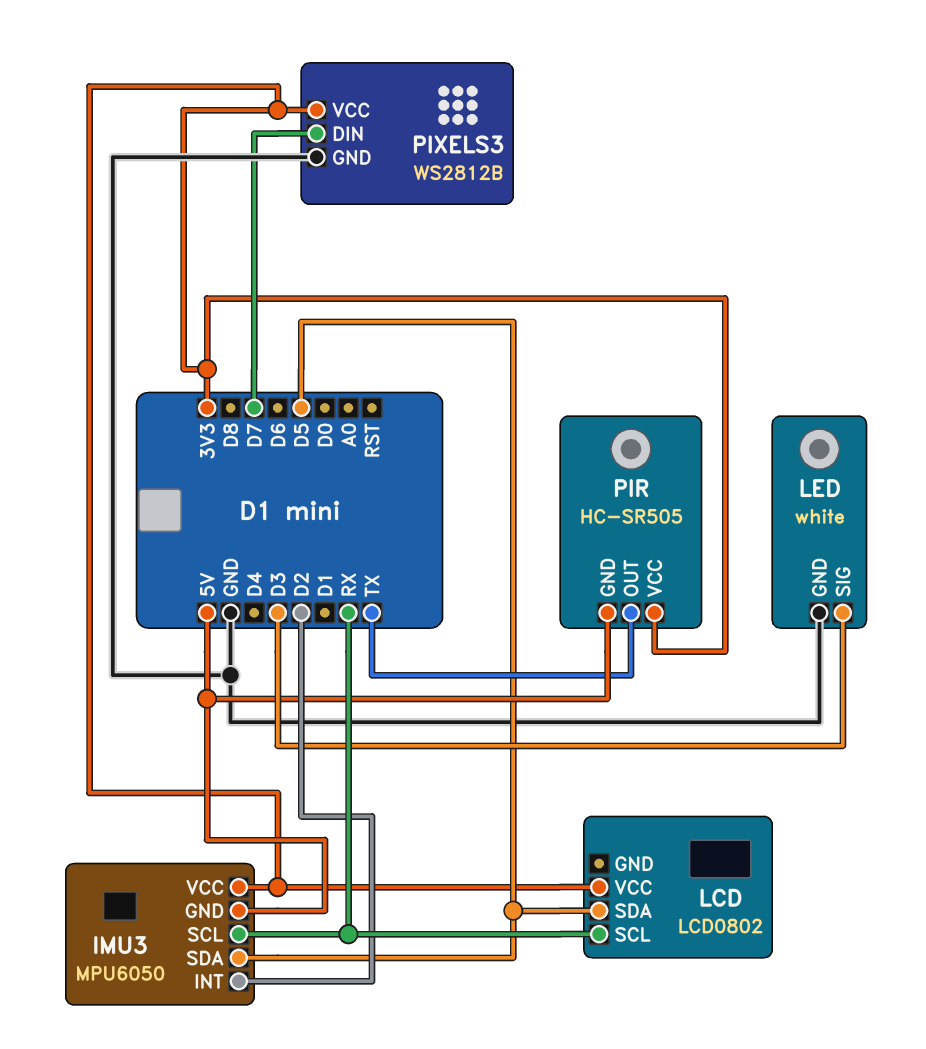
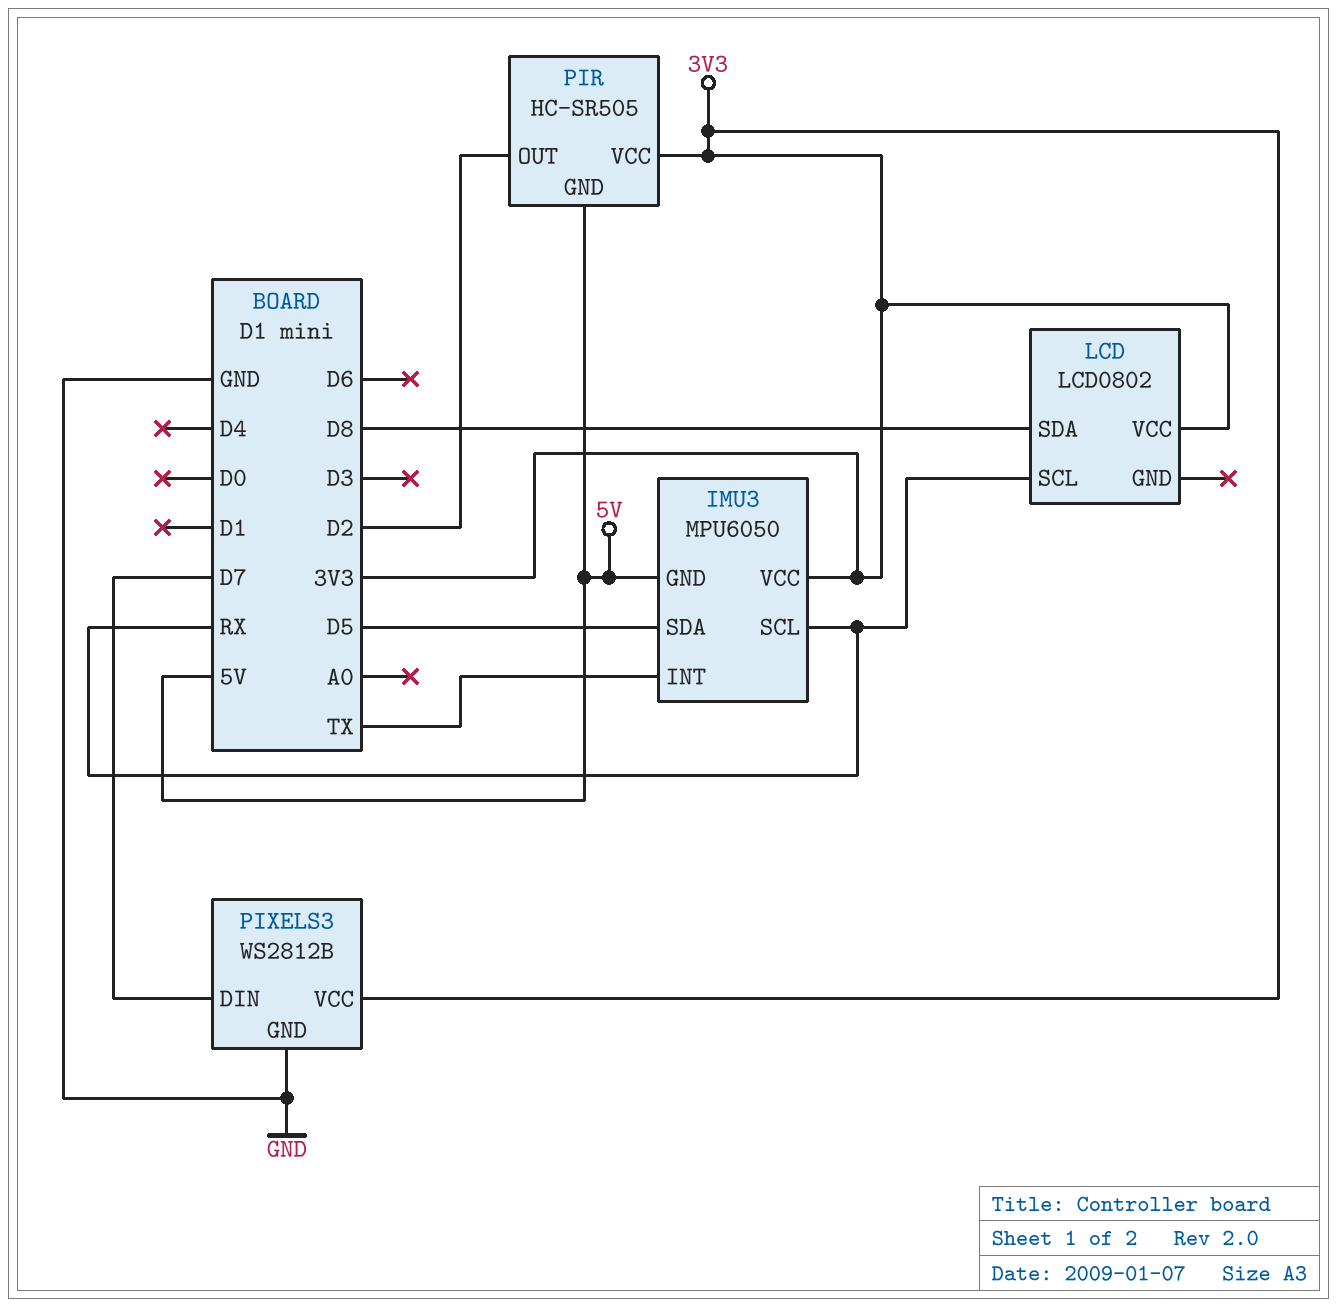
IMU3 pin INT: D2 -> TX
LCD pin SDA: D5 -> D8
LED: white -> none
LED pin GND: GND -> none
LED pin SIG: D3 -> none
PIR pin OUT: TX -> D2

